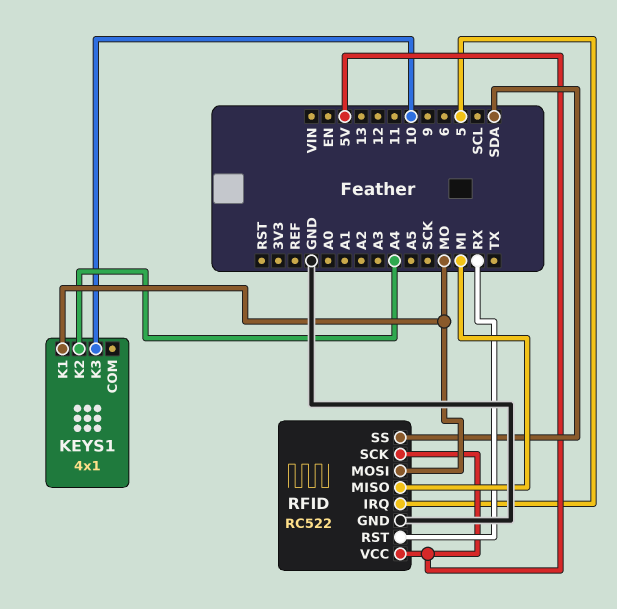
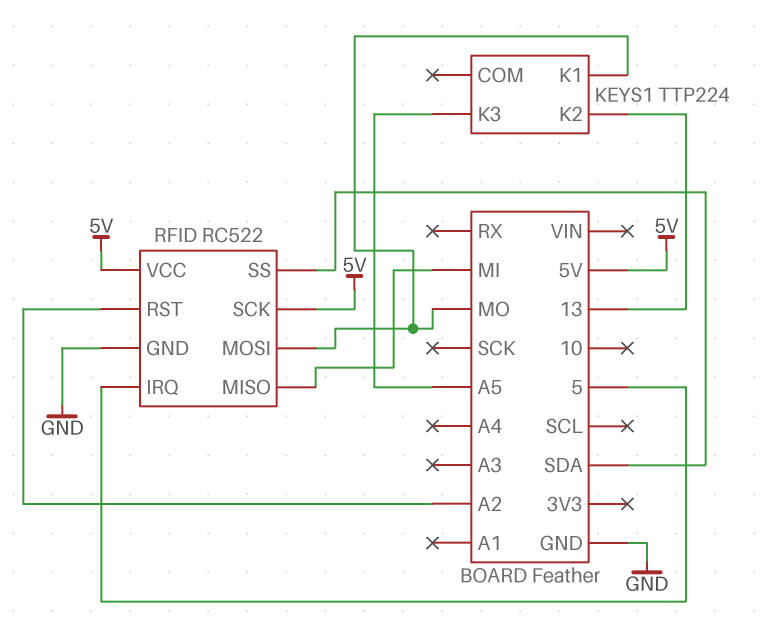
KEYS1: 4x1 -> TTP224
KEYS1 pin K2: A4 -> 13
KEYS1 pin K3: 10 -> A5
RFID pin RST: RX -> A2

